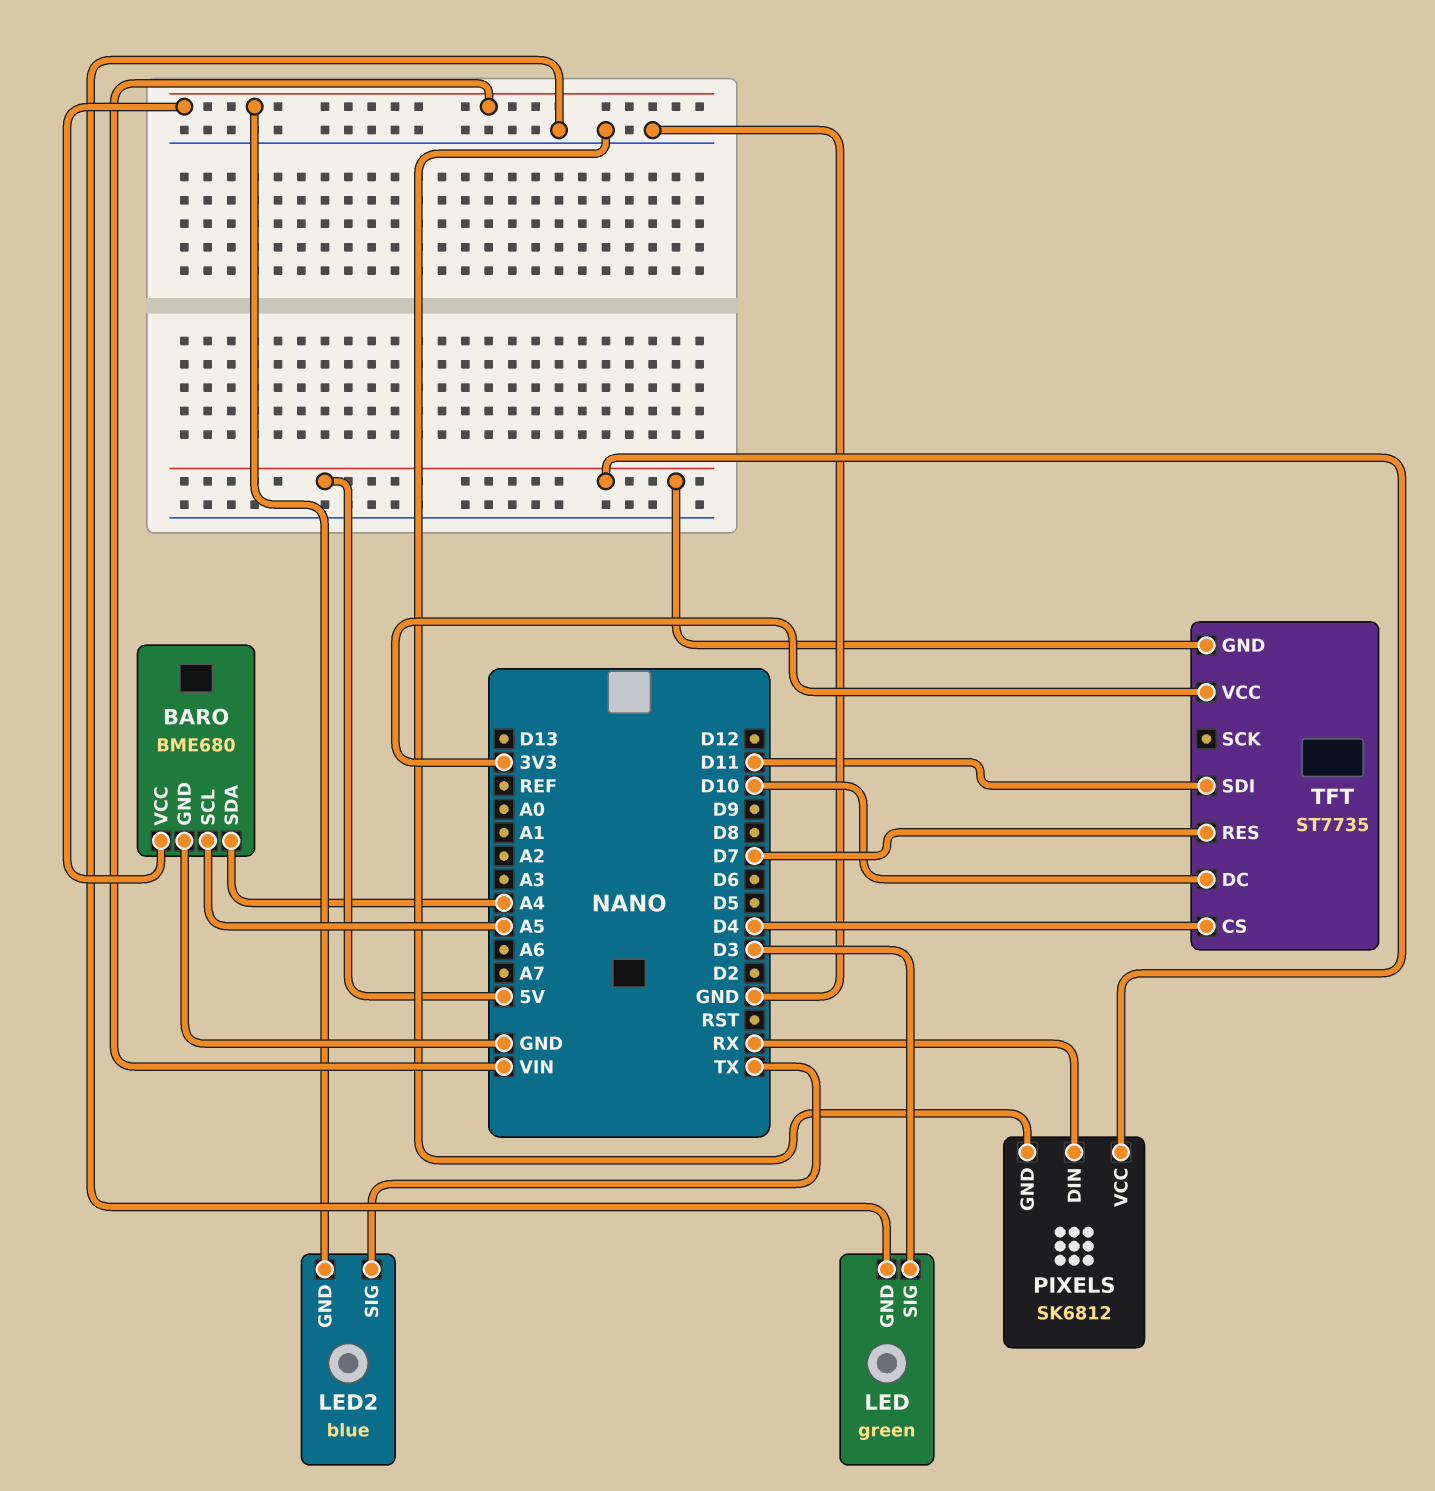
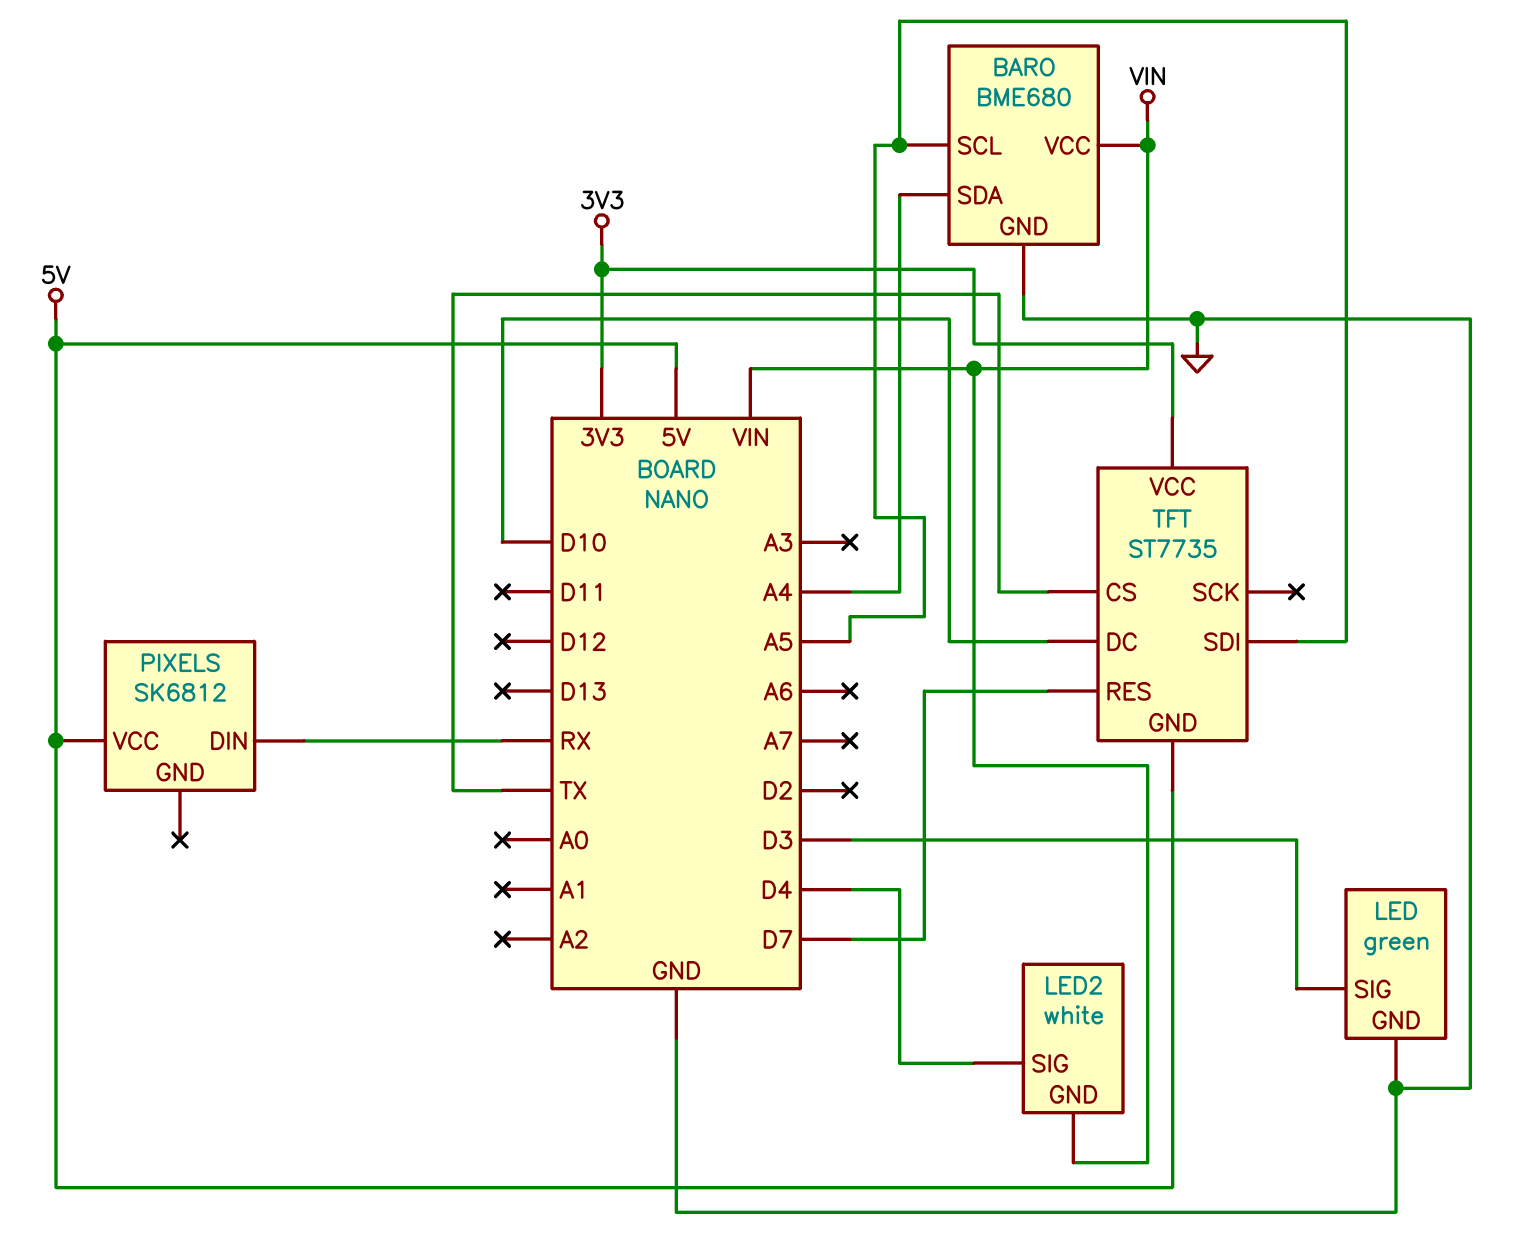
LED2: blue -> white
LED2 pin SIG: TX -> D4
PIXELS pin GND: GND -> none
TFT pin CS: D4 -> TX
TFT pin SDI: D11 -> A5

